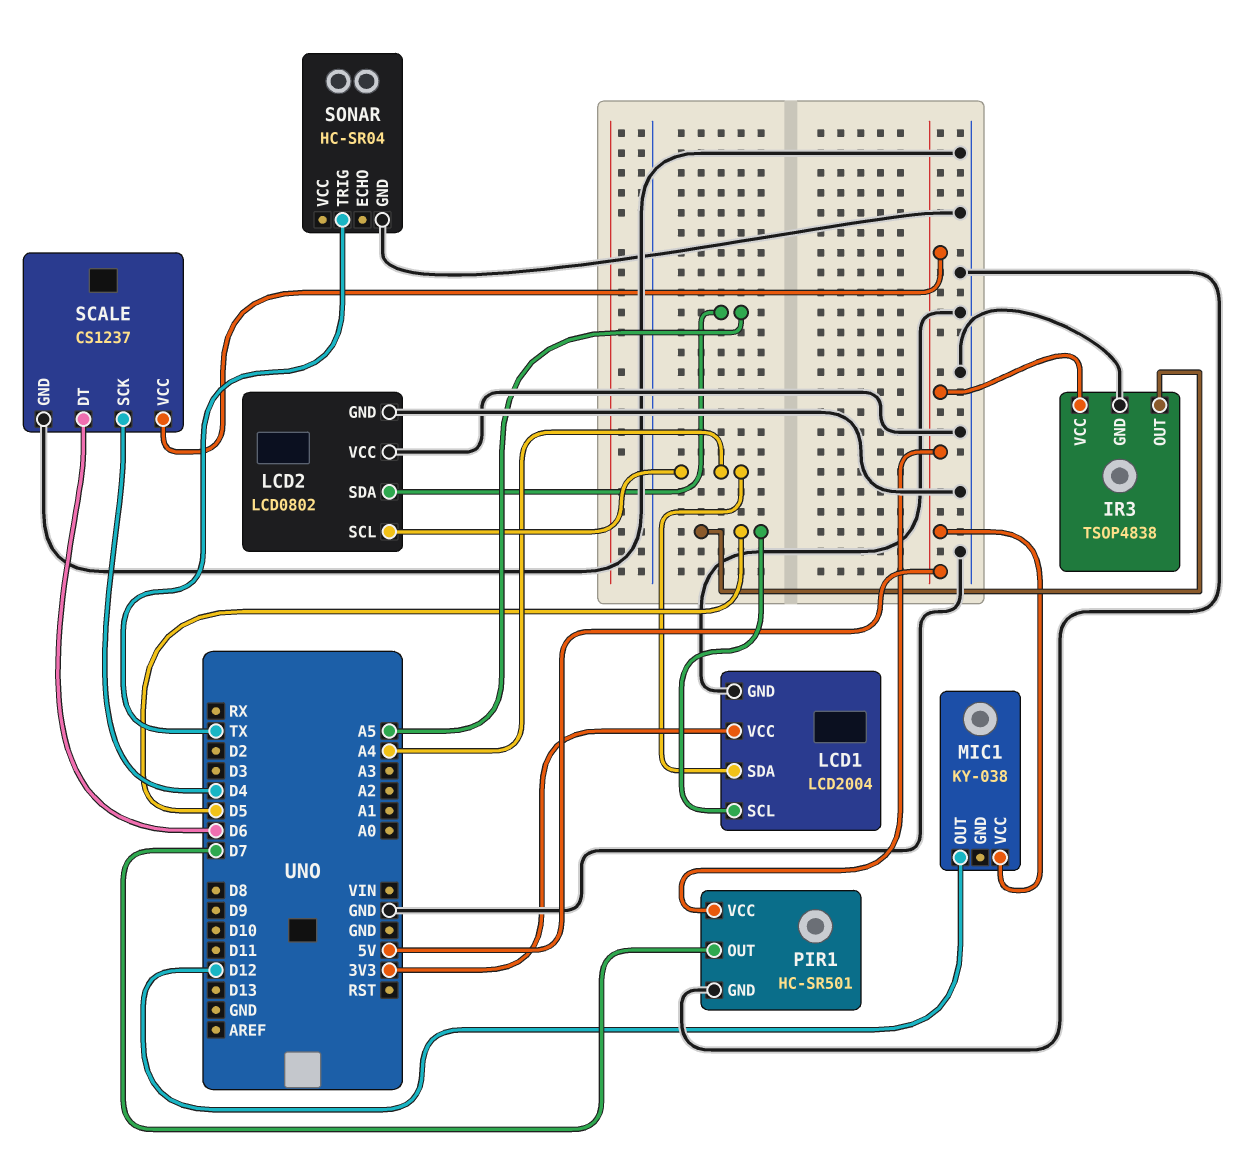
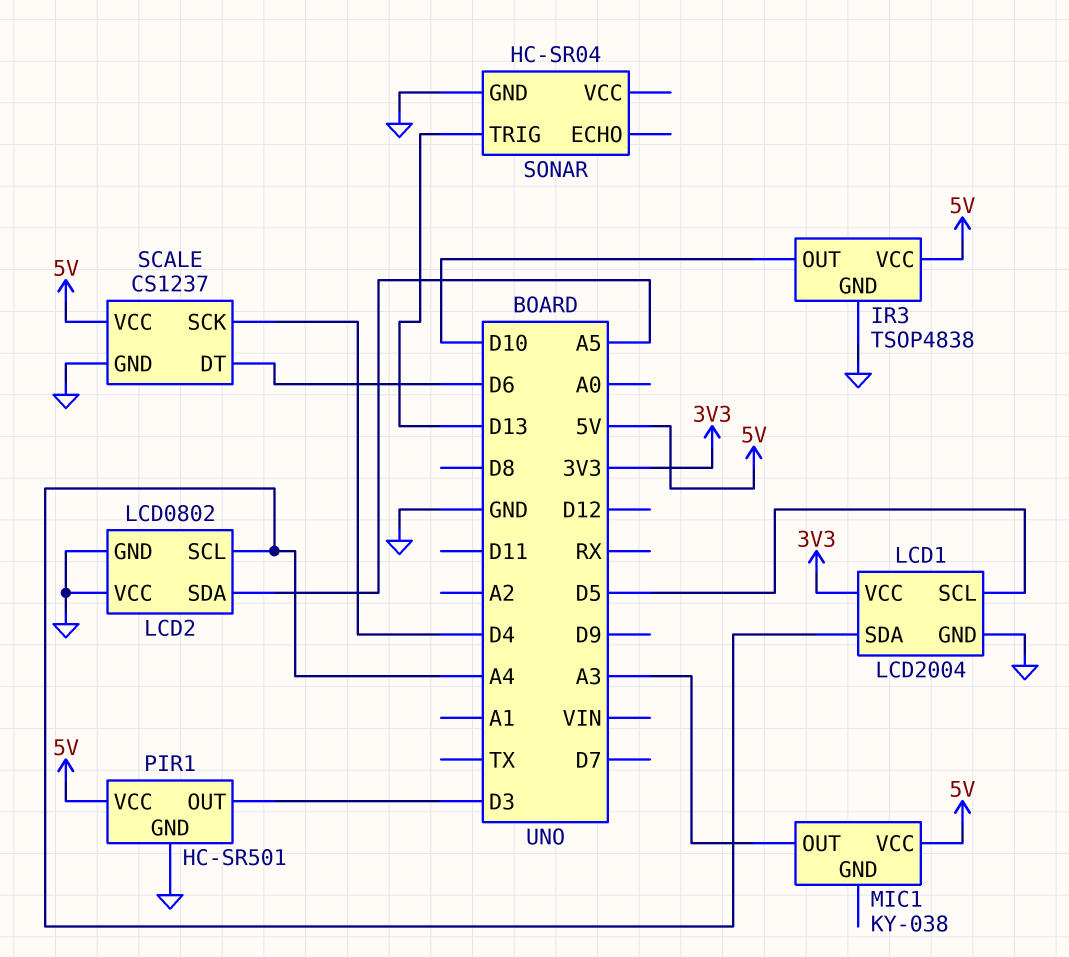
IR3 pin OUT: D5 -> D10
MIC1 pin OUT: D12 -> A3
PIR1 pin OUT: D7 -> D3
SONAR pin TRIG: TX -> D13

